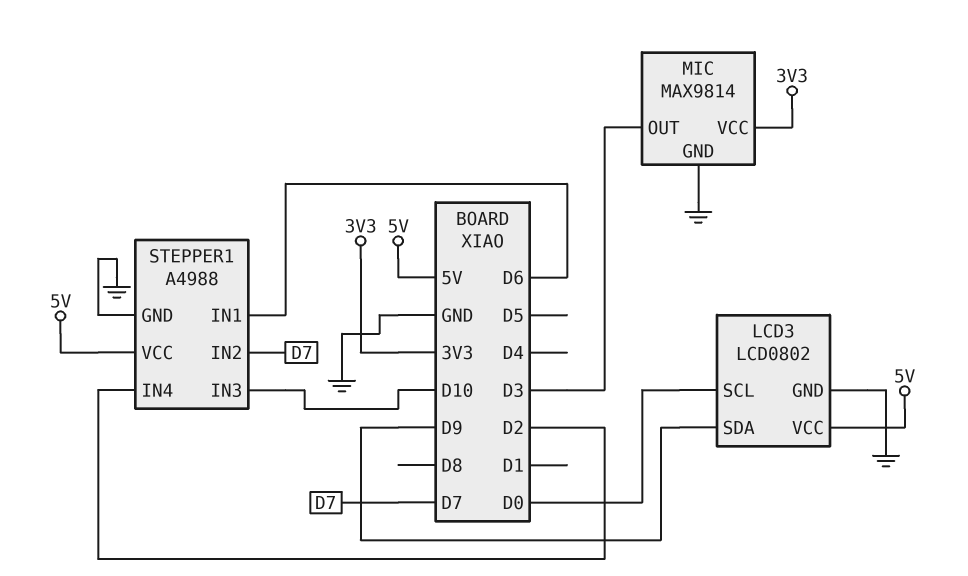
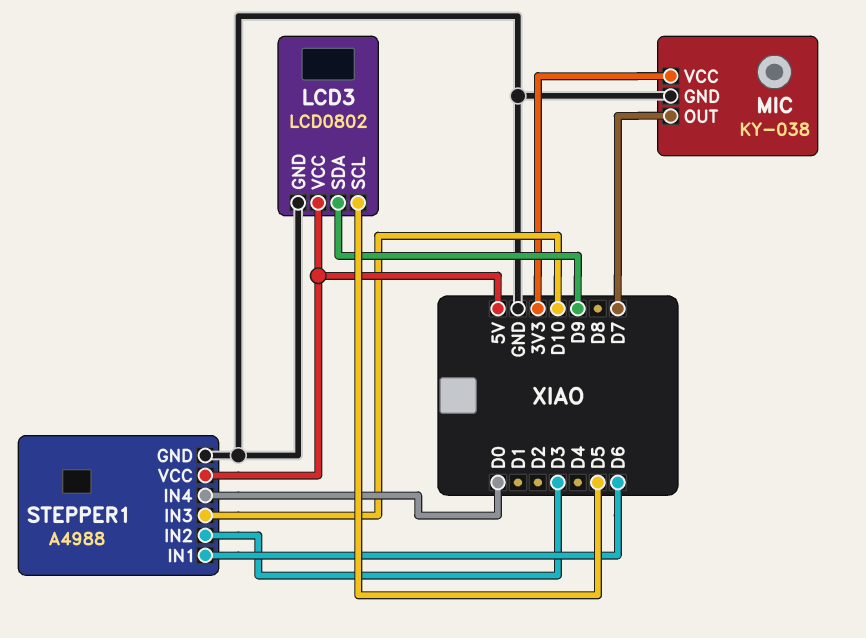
LCD3 pin SCL: D0 -> D5
MIC: MAX9814 -> KY-038
MIC pin OUT: D3 -> D7
STEPPER1 pin IN2: D7 -> D3
STEPPER1 pin IN4: D2 -> D0

